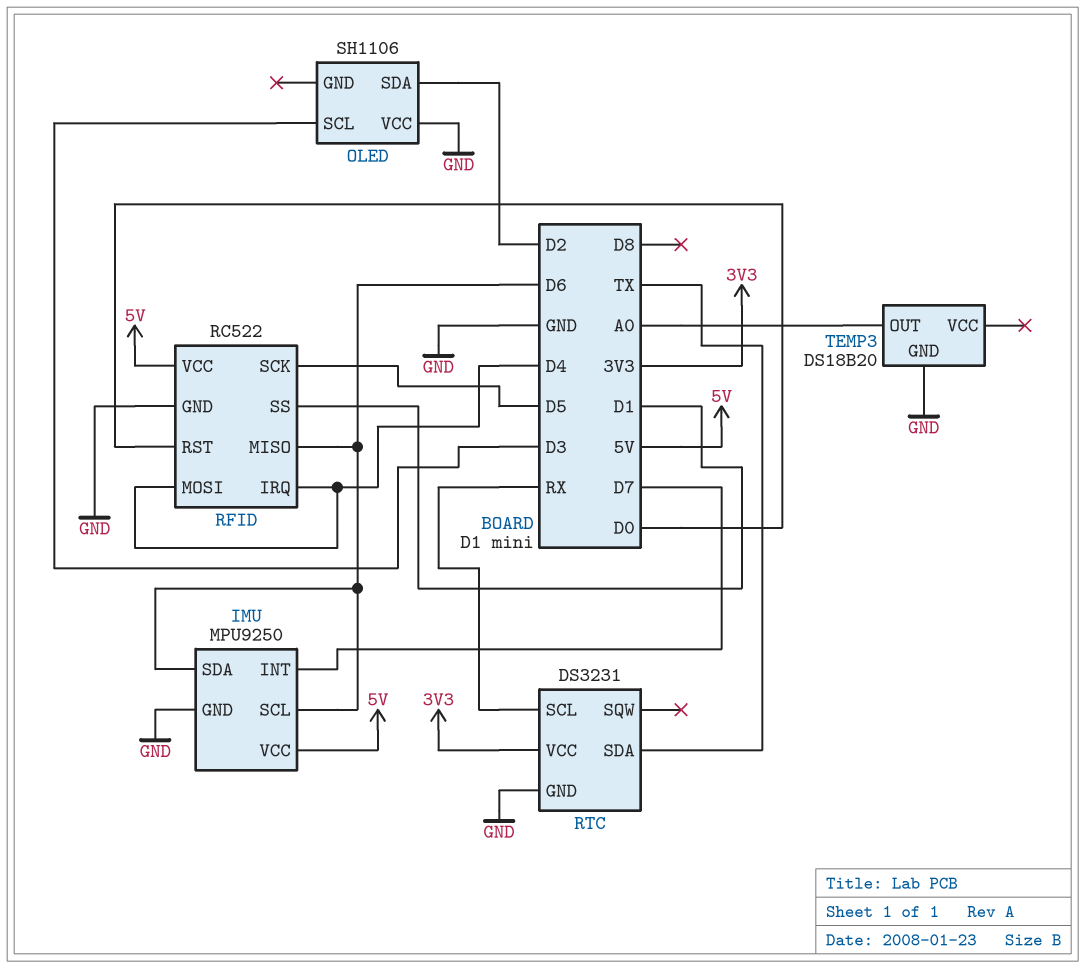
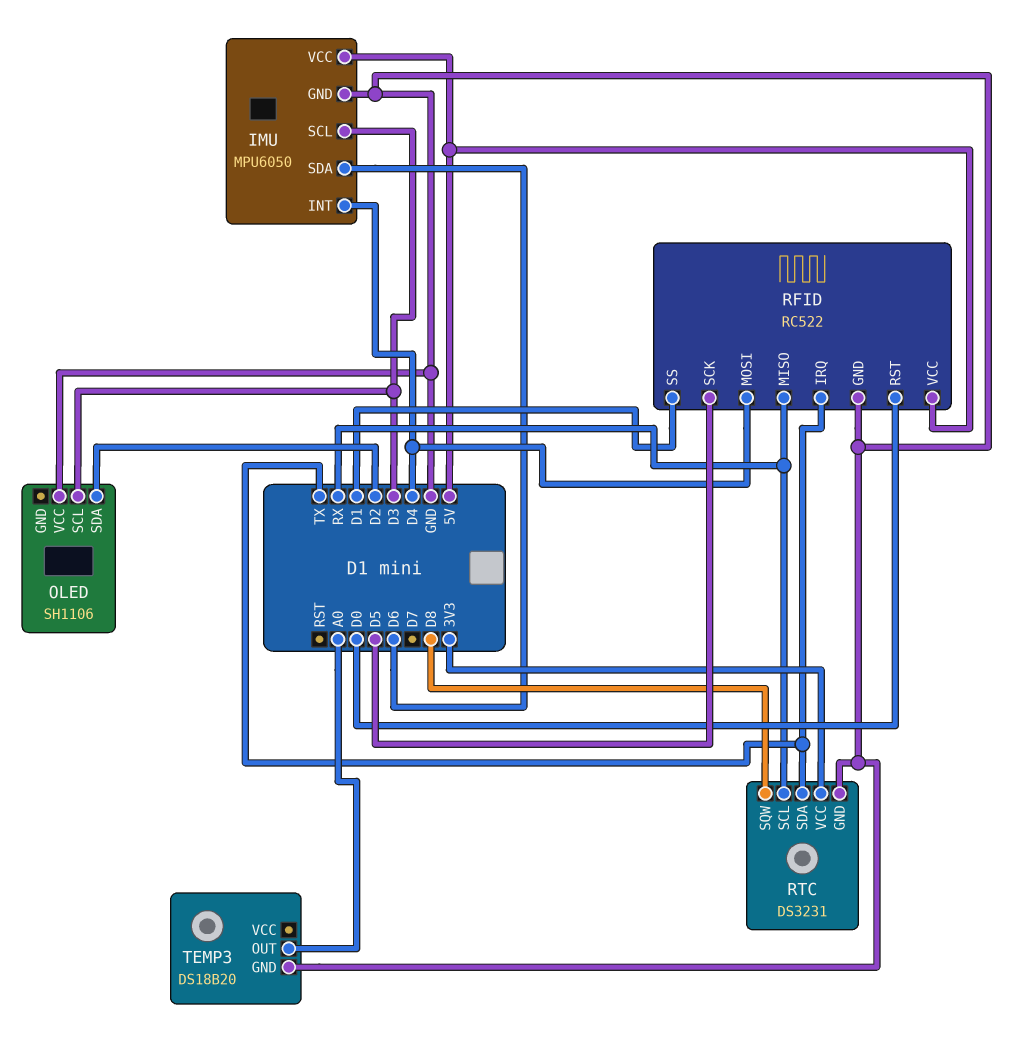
IMU: MPU9250 -> MPU6050
IMU pin INT: D7 -> D4
IMU pin SCL: D6 -> D3
RFID pin IRQ: D4 -> TX
RFID pin MISO: D6 -> RX
RTC pin SQW: none -> D8

